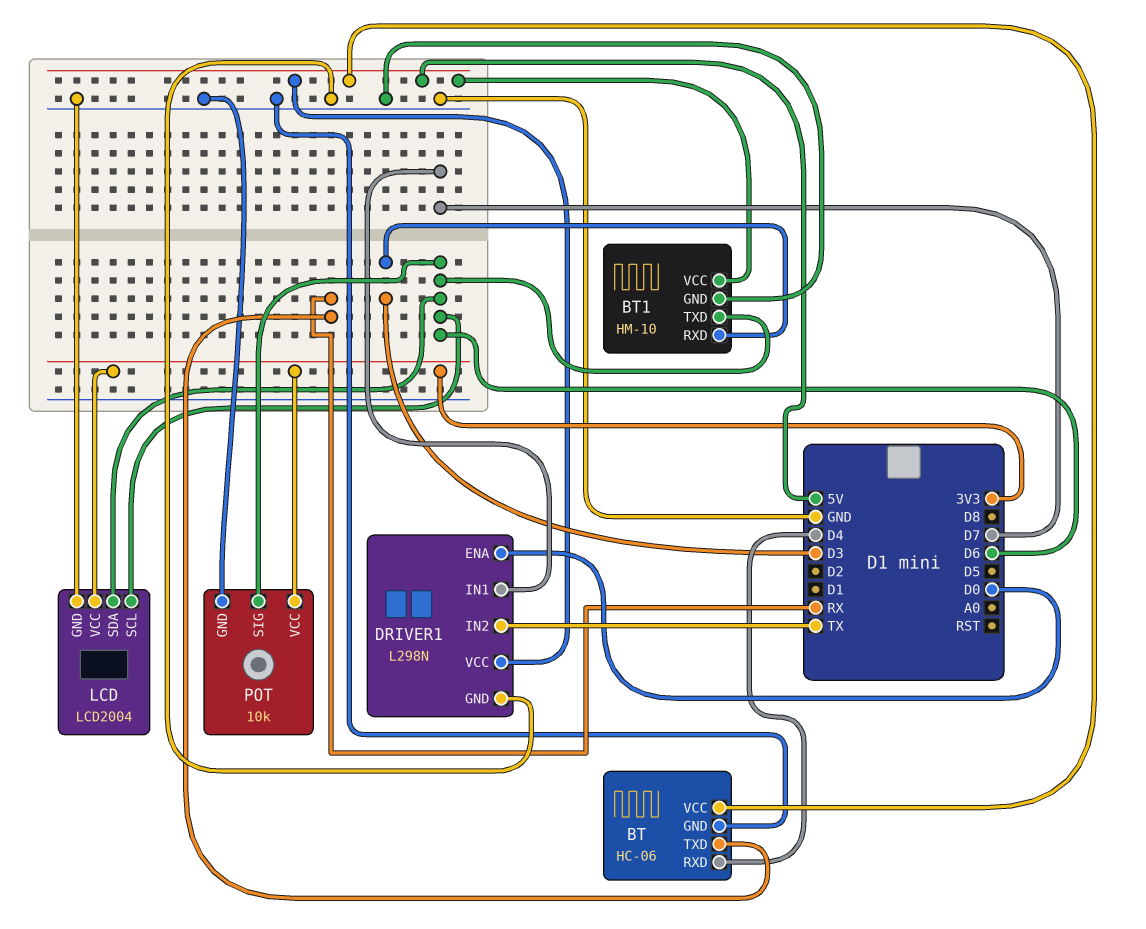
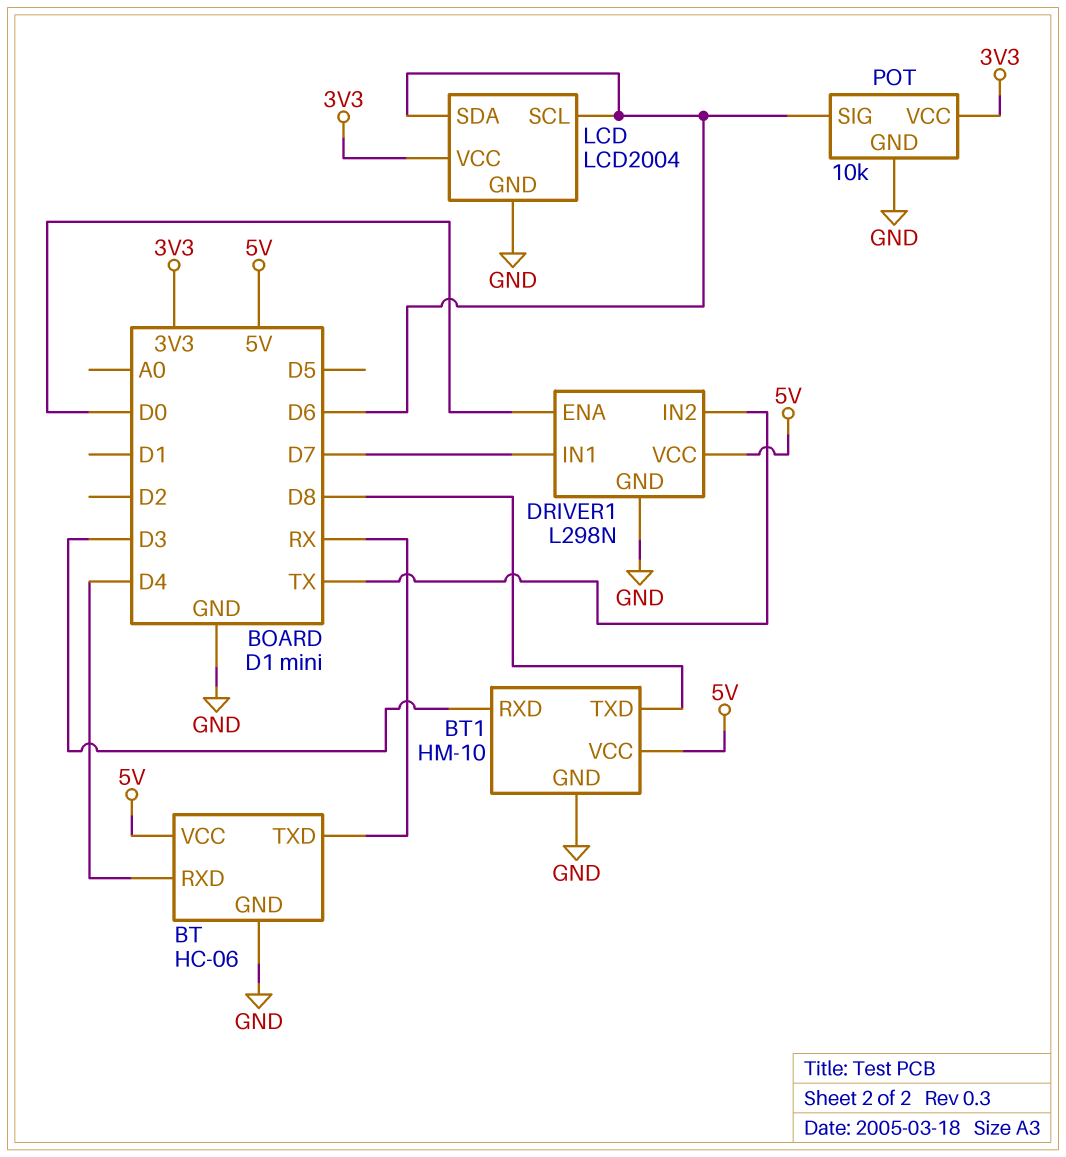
BT1 pin TXD: D6 -> D8

